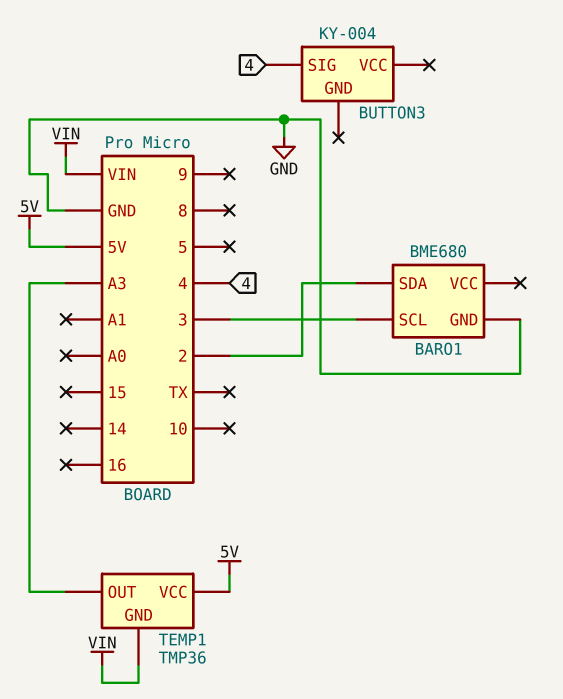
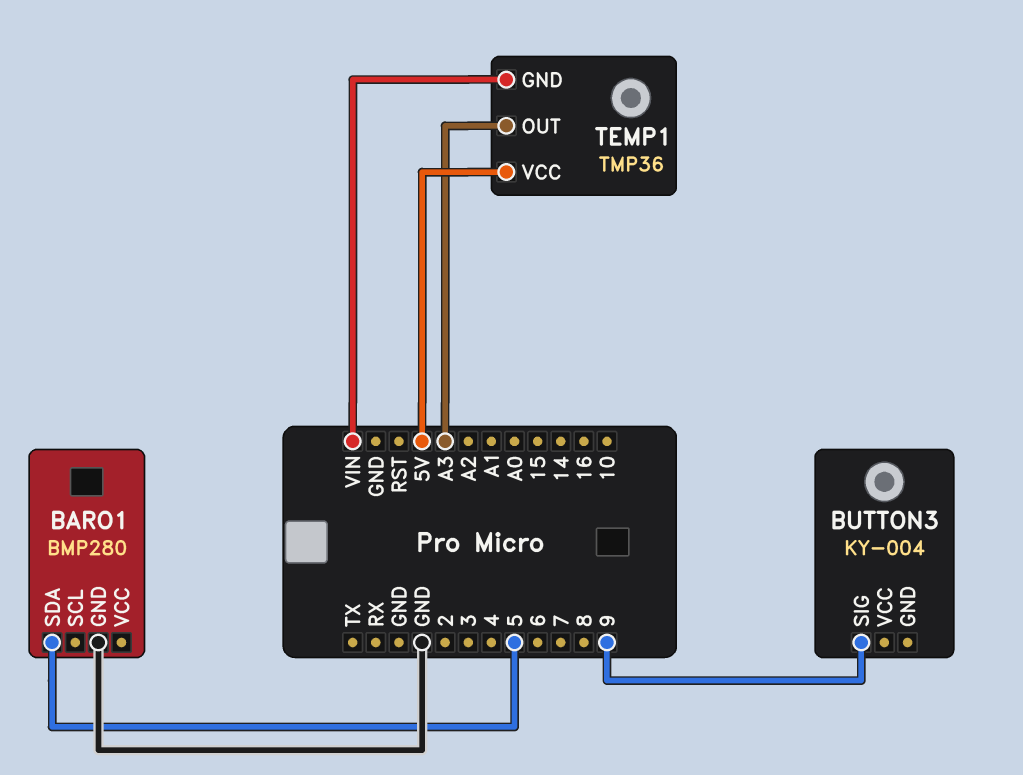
BARO1: BME680 -> BMP280
BARO1 pin SCL: 3 -> none
BARO1 pin SDA: 2 -> 5
BUTTON3 pin SIG: 4 -> 9

